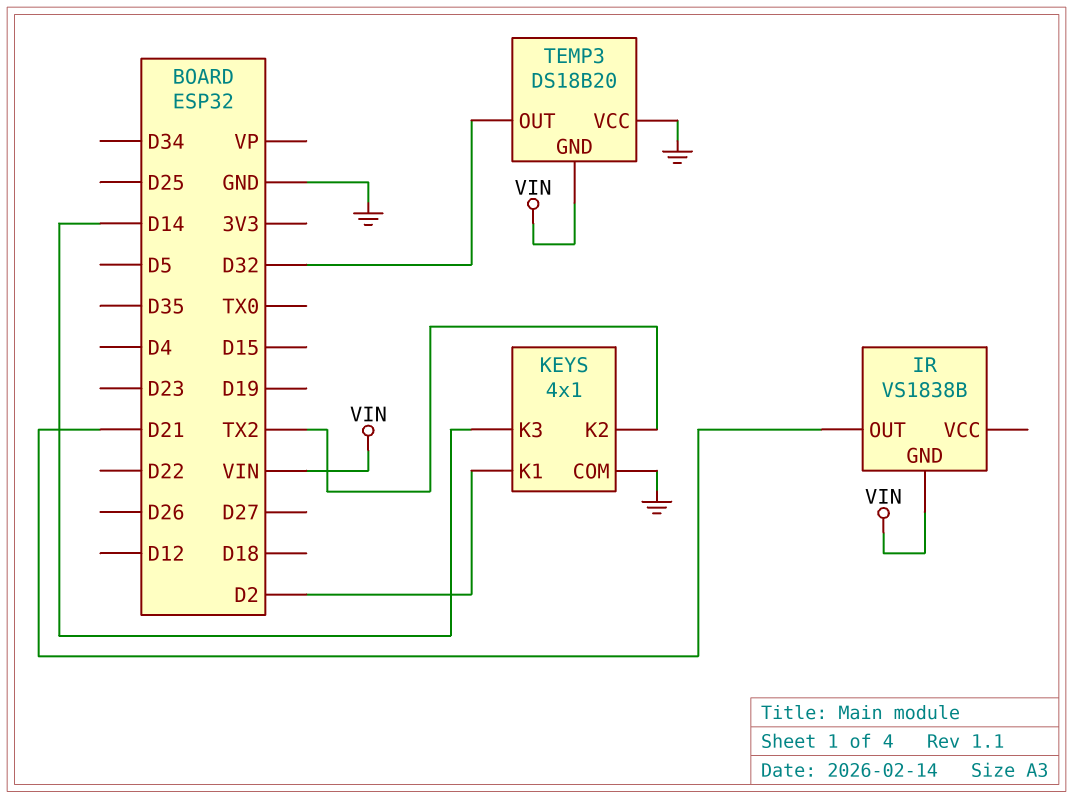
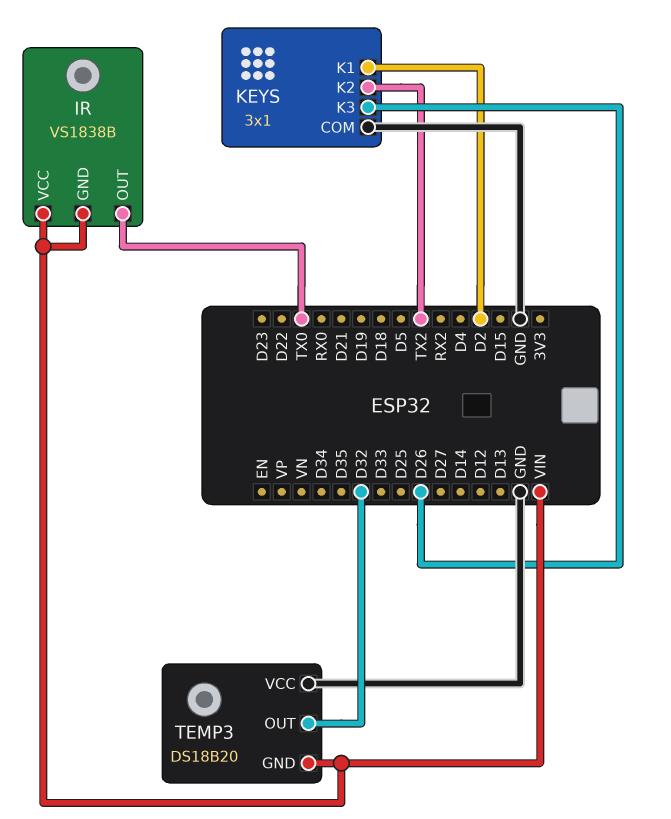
IR pin OUT: D21 -> TX0
IR pin VCC: none -> VIN
KEYS: 4x1 -> 3x1
KEYS pin K3: D14 -> D26

